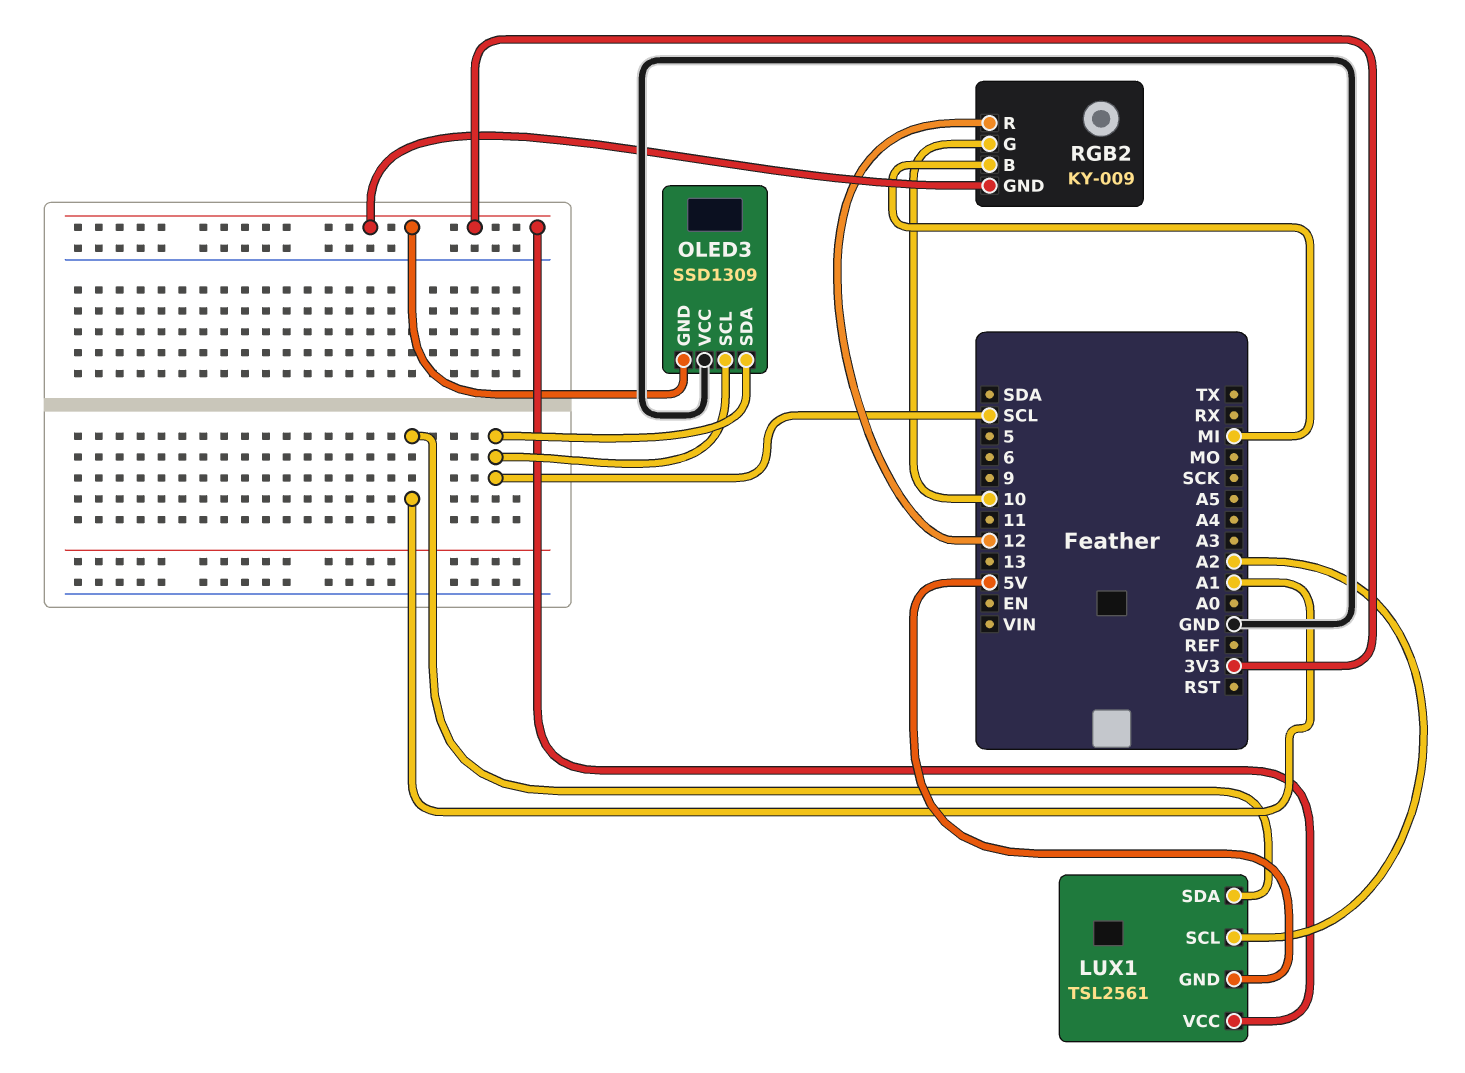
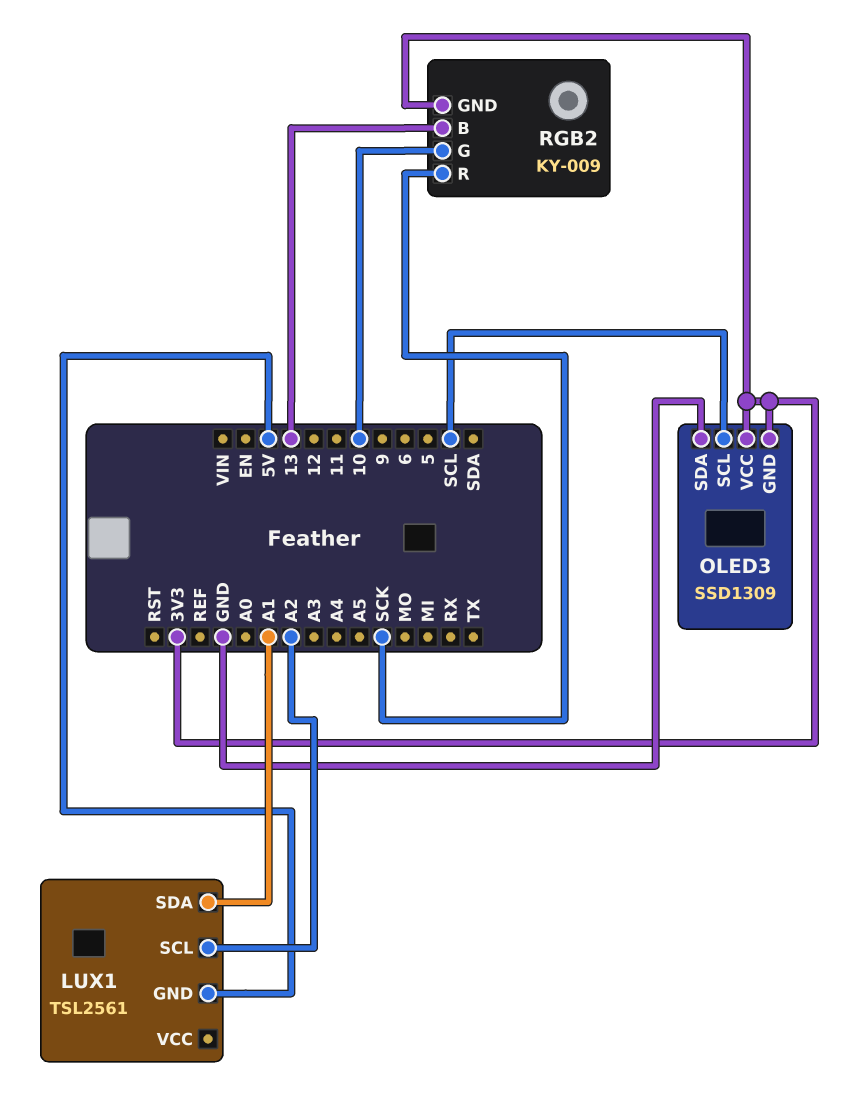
LUX1 pin VCC: 3V3 -> none
OLED3 pin SDA: SCL -> GND
OLED3 pin VCC: GND -> 3V3
RGB2 pin B: MI -> 13
RGB2 pin R: 12 -> SCK

